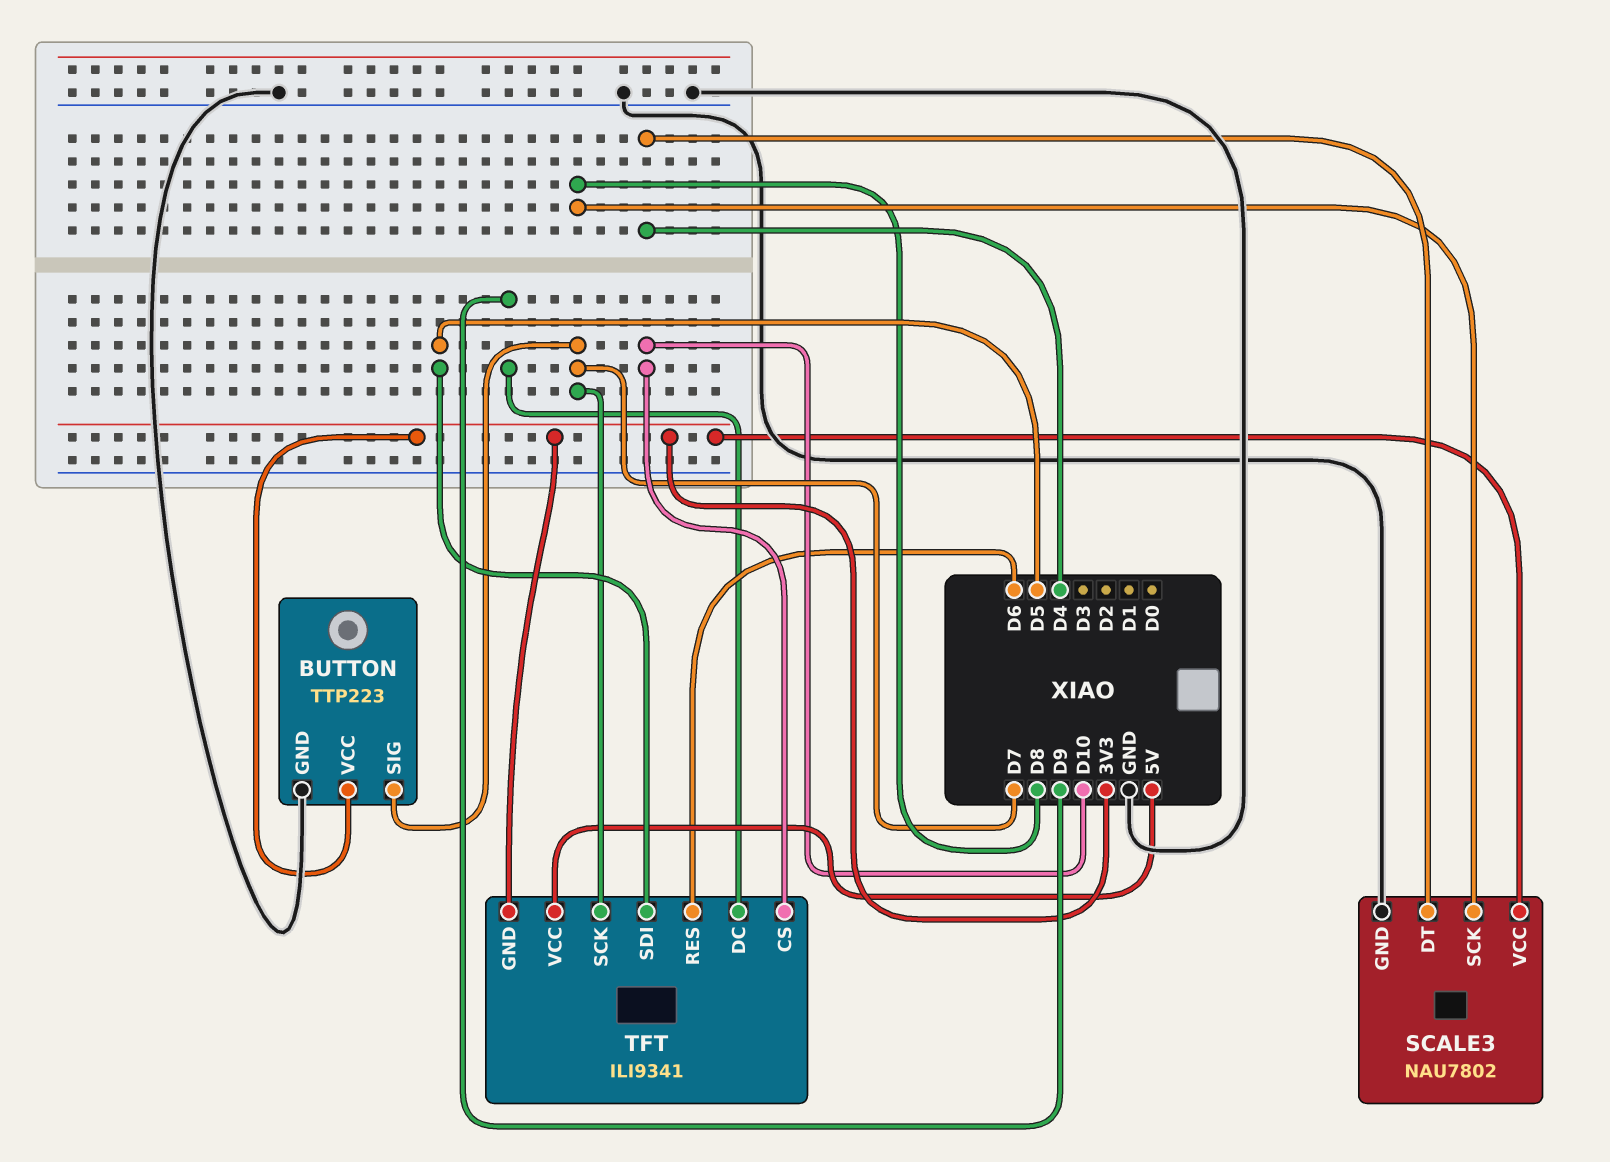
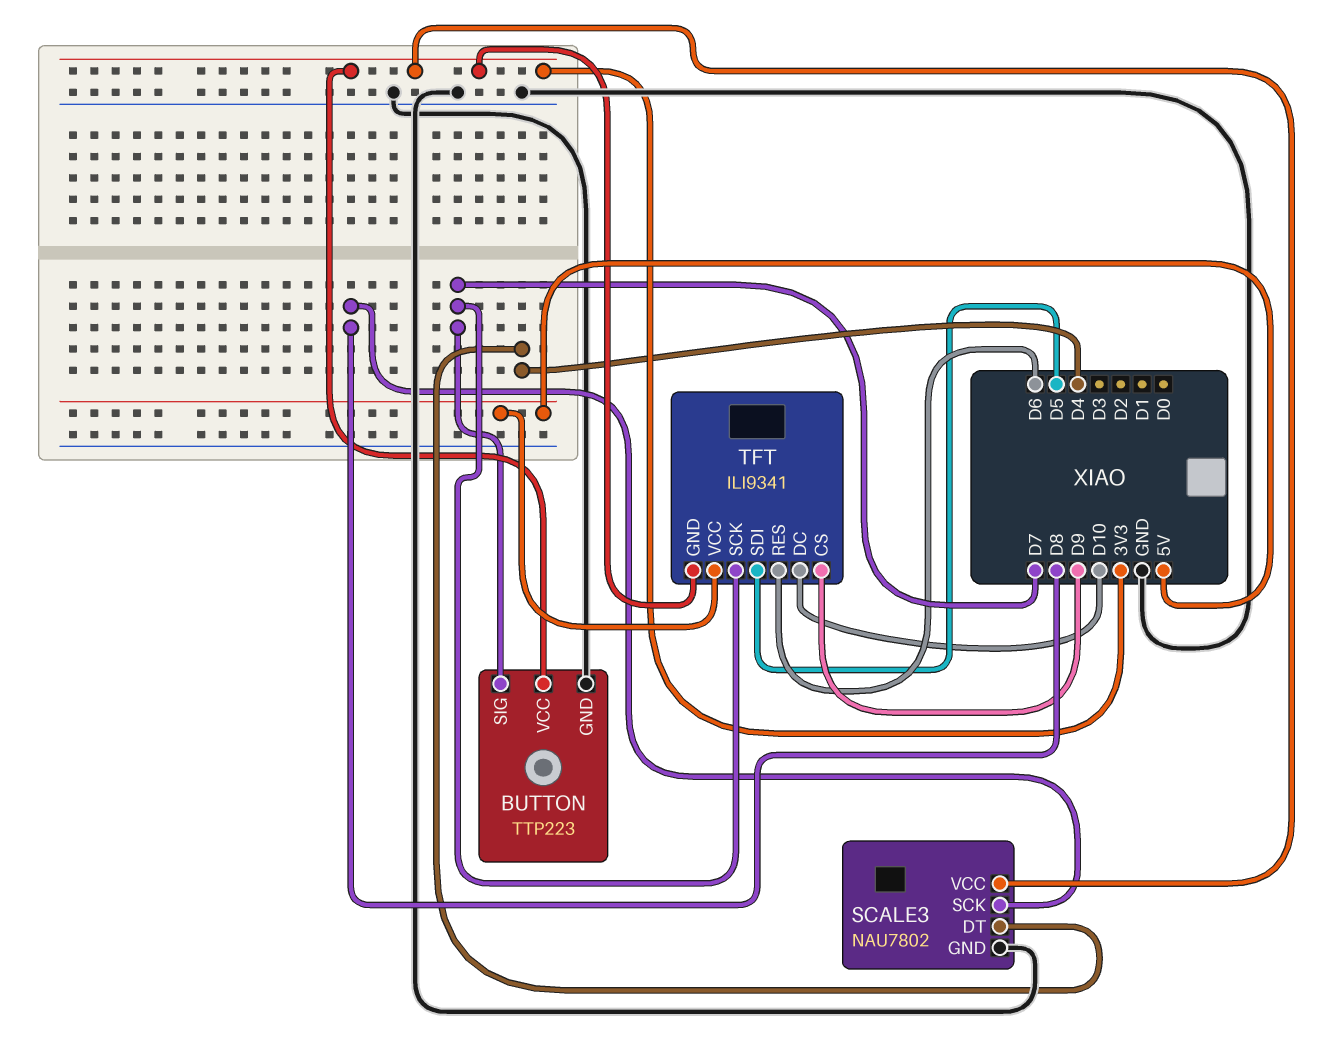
TFT pin CS: D10 -> D9
TFT pin DC: D9 -> D10

